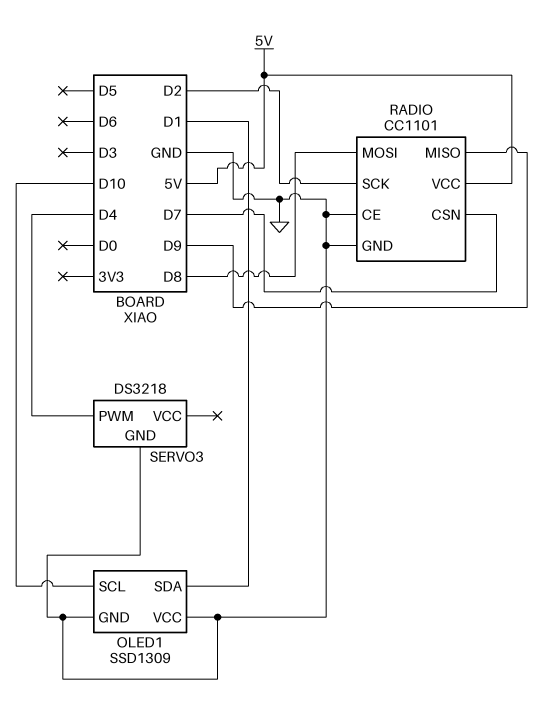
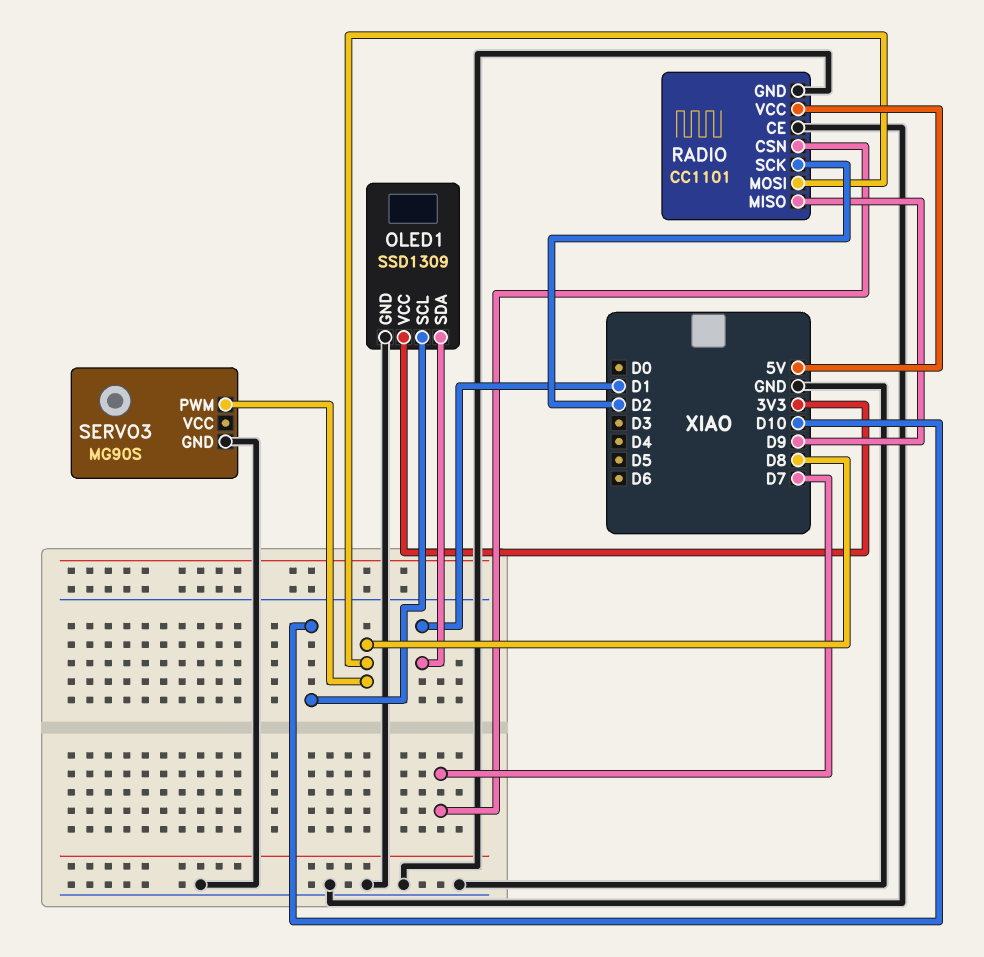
OLED1 pin VCC: GND -> 3V3
SERVO3: DS3218 -> MG90S
SERVO3 pin PWM: D4 -> D8

